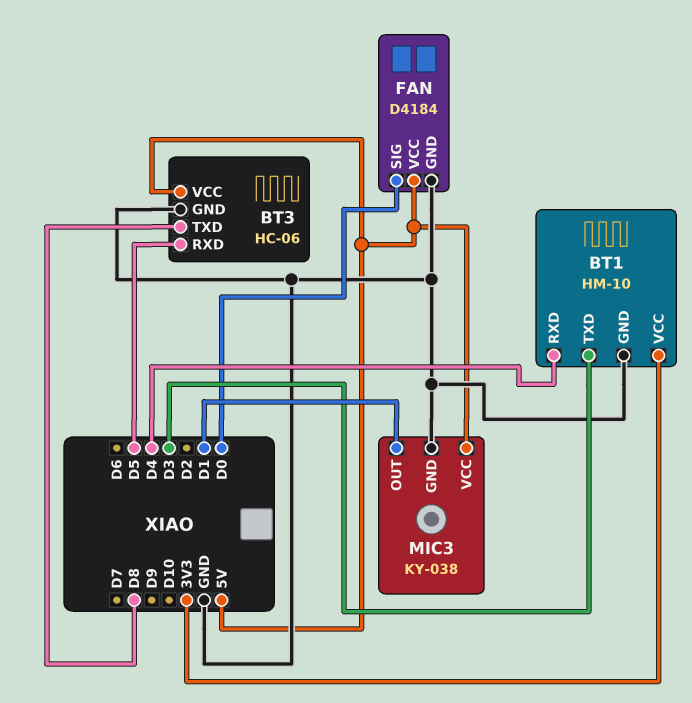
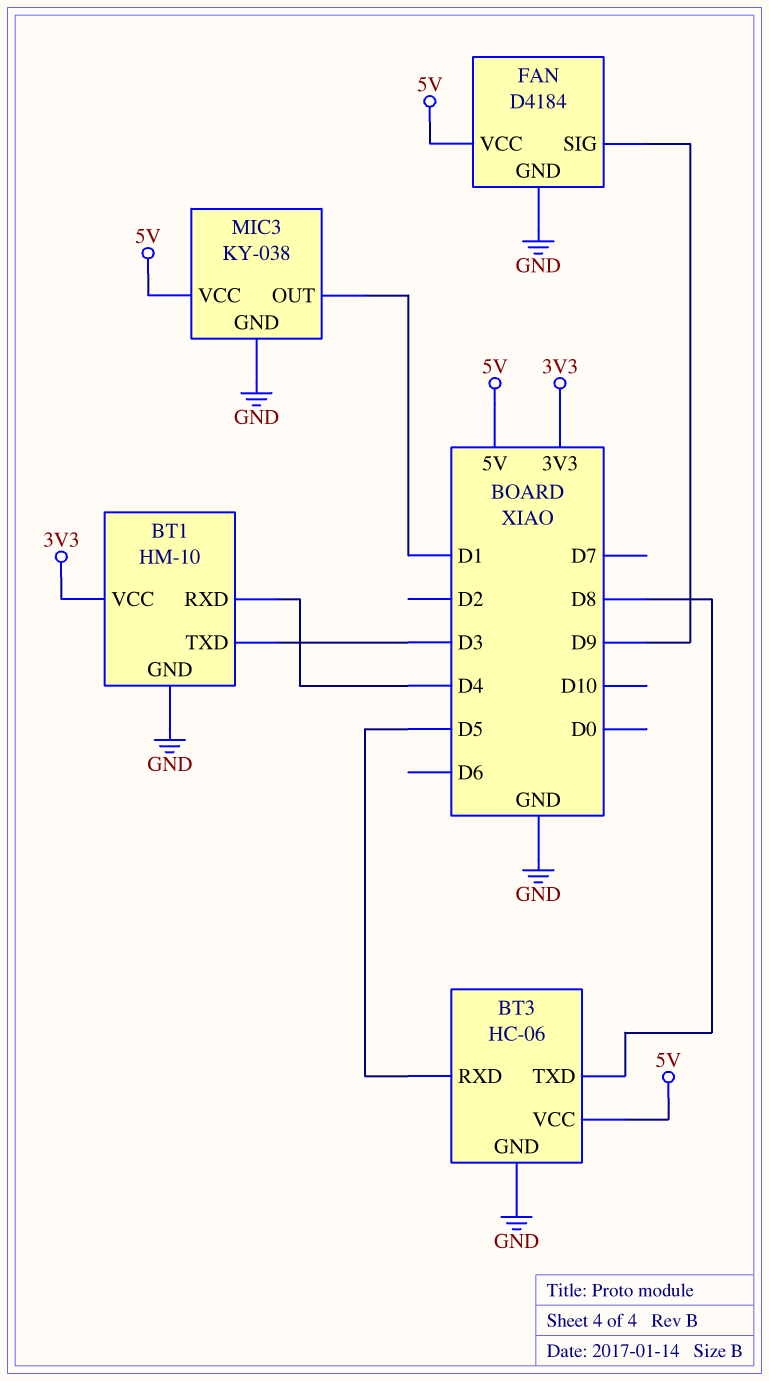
FAN pin SIG: D0 -> D9

